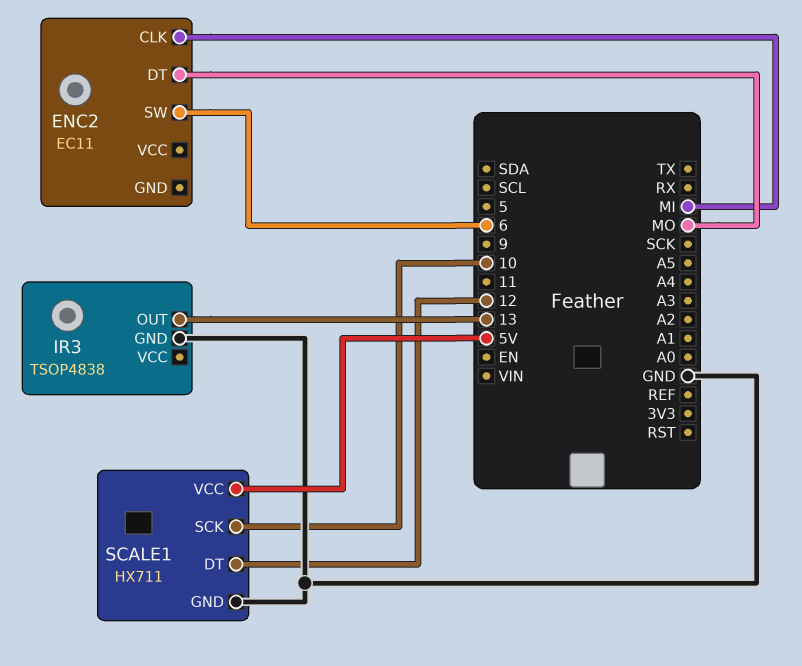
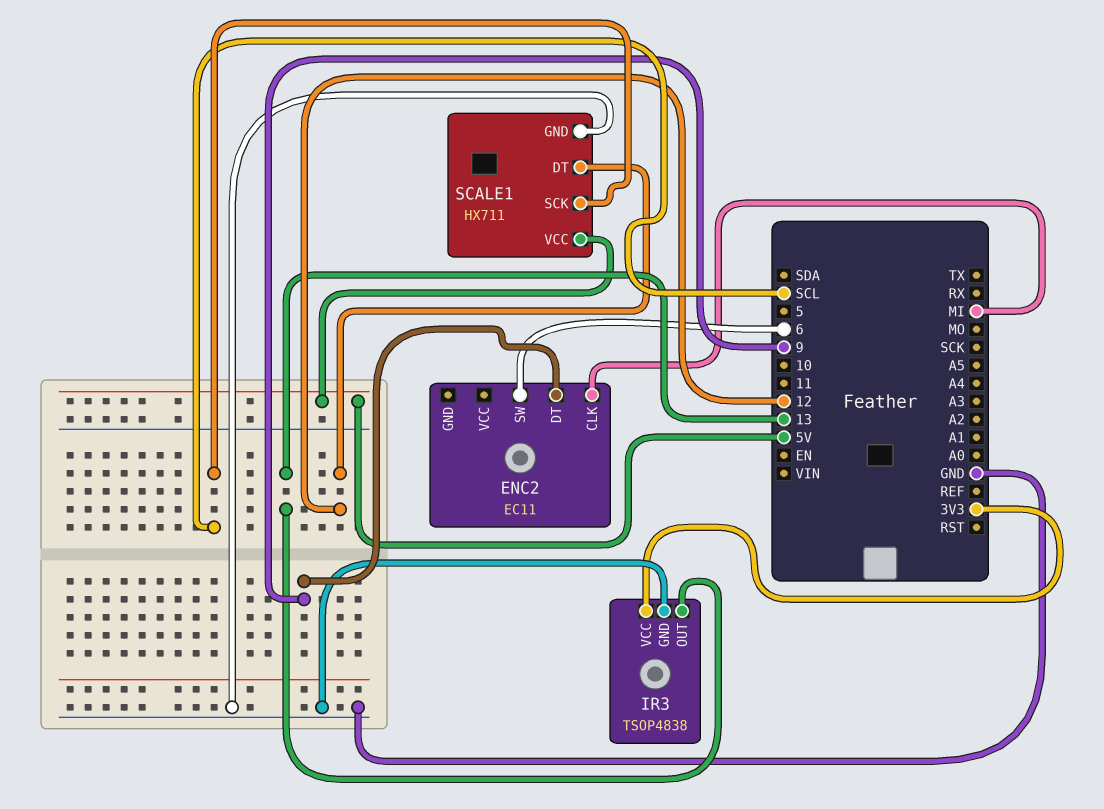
ENC2 pin DT: MO -> 9
IR3 pin VCC: none -> 3V3
SCALE1 pin SCK: 10 -> SCL

